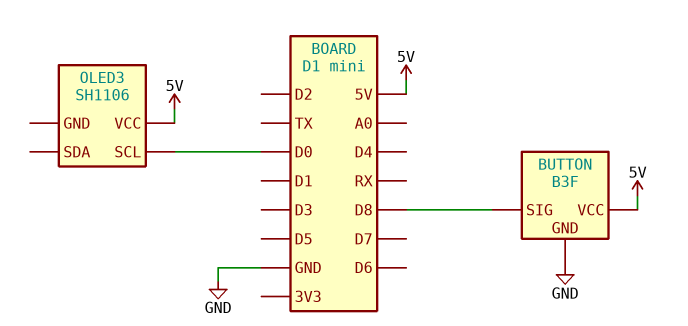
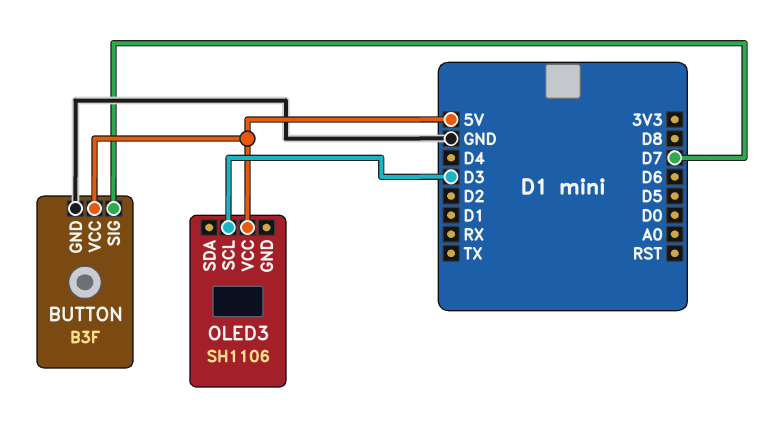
BUTTON pin SIG: D8 -> D7
OLED3 pin SCL: D0 -> D3

